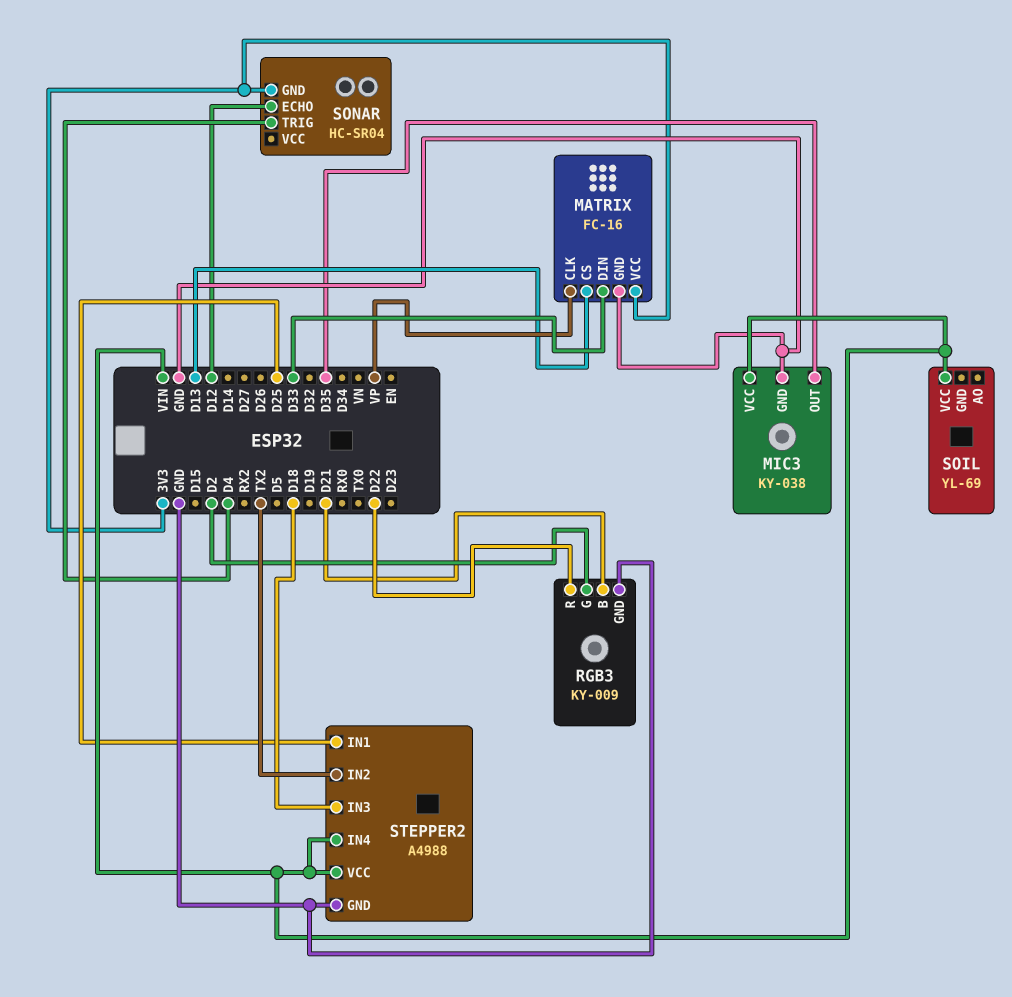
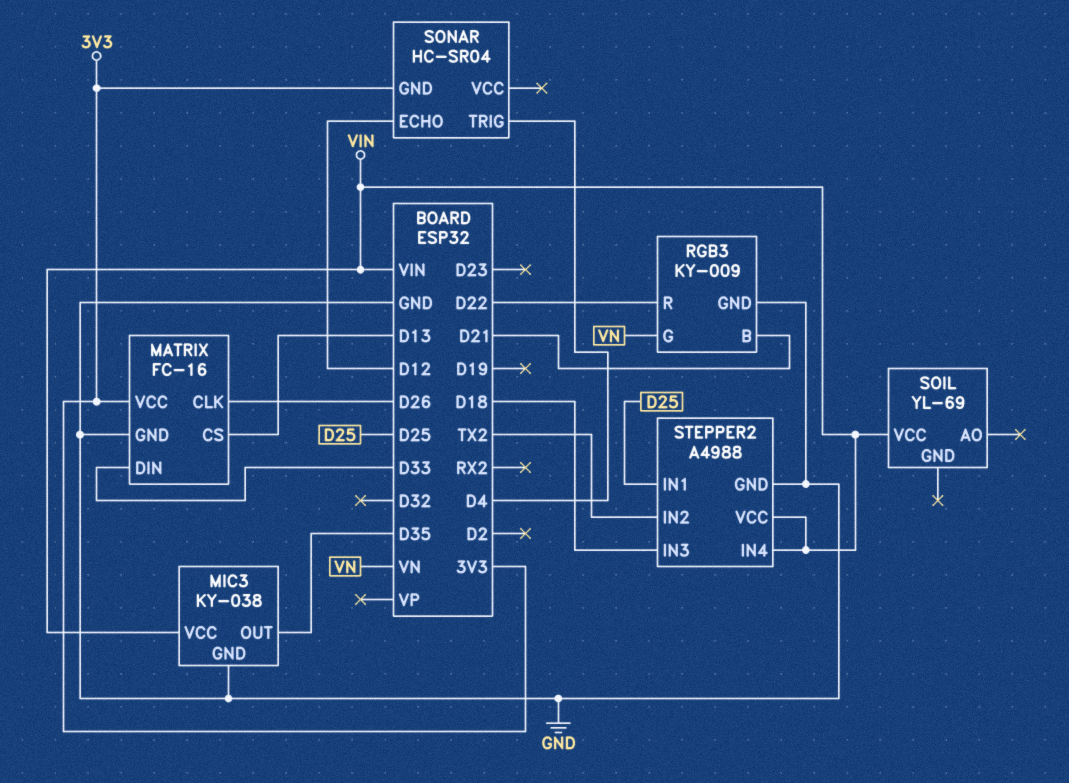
MATRIX pin CLK: VP -> D26
RGB3 pin G: D2 -> VN

